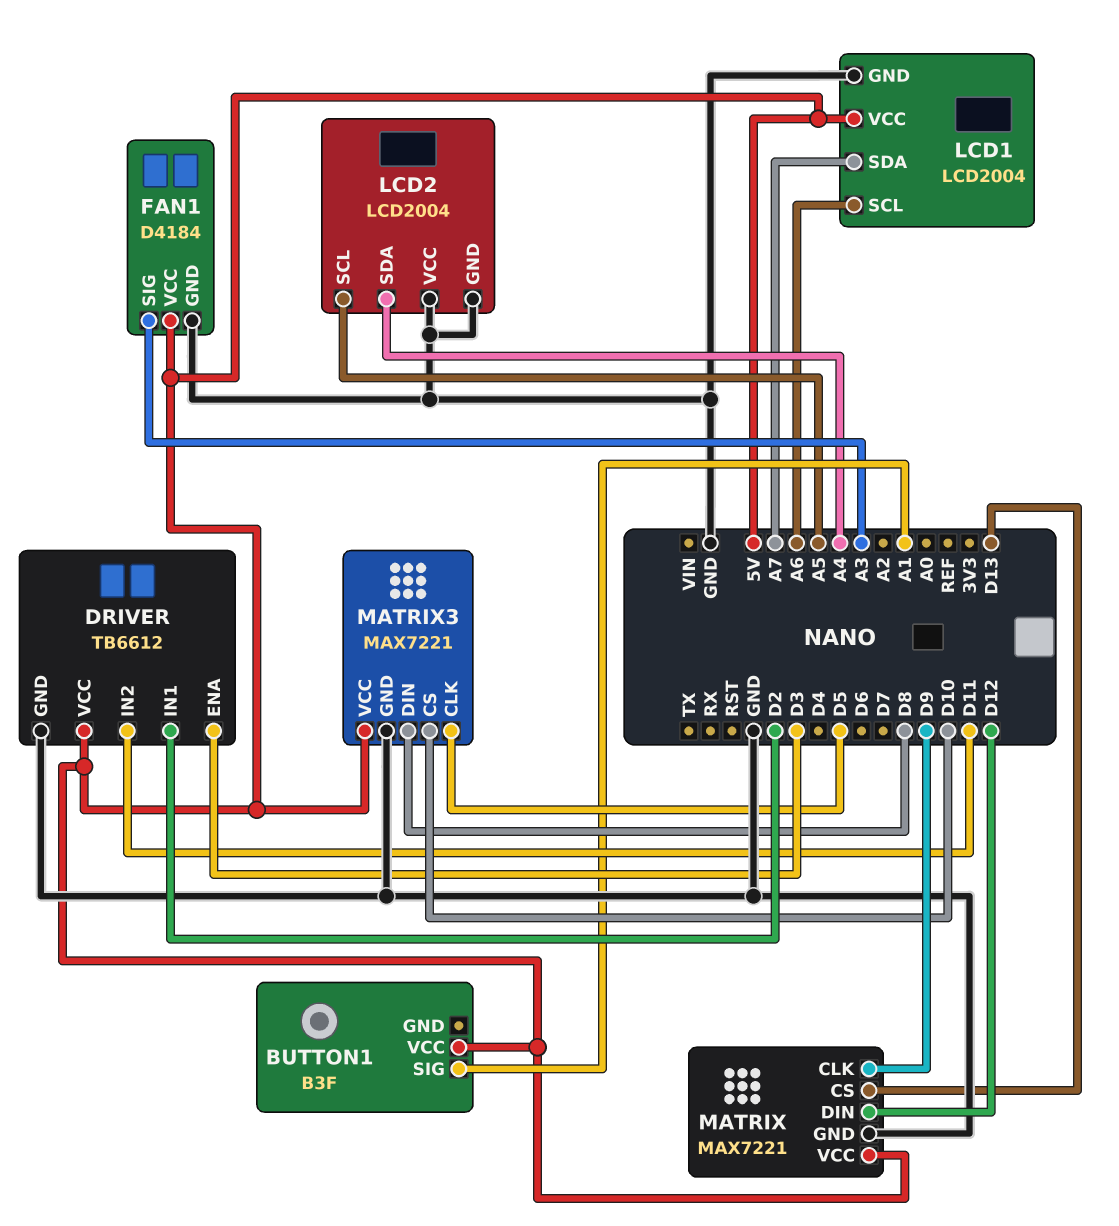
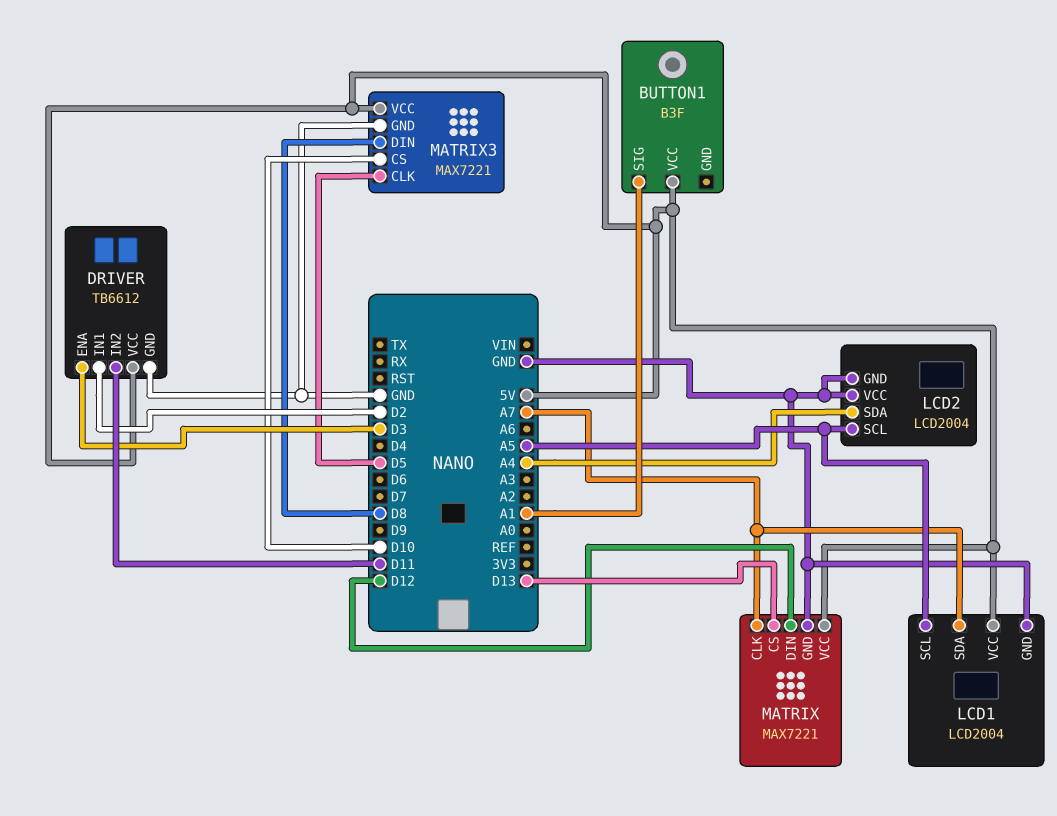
FAN1: D4184 -> none
FAN1 pin GND: GND -> none
FAN1 pin SIG: A3 -> none
FAN1 pin VCC: 5V -> none
LCD1 pin SCL: A6 -> A5
MATRIX pin CLK: D9 -> A7

